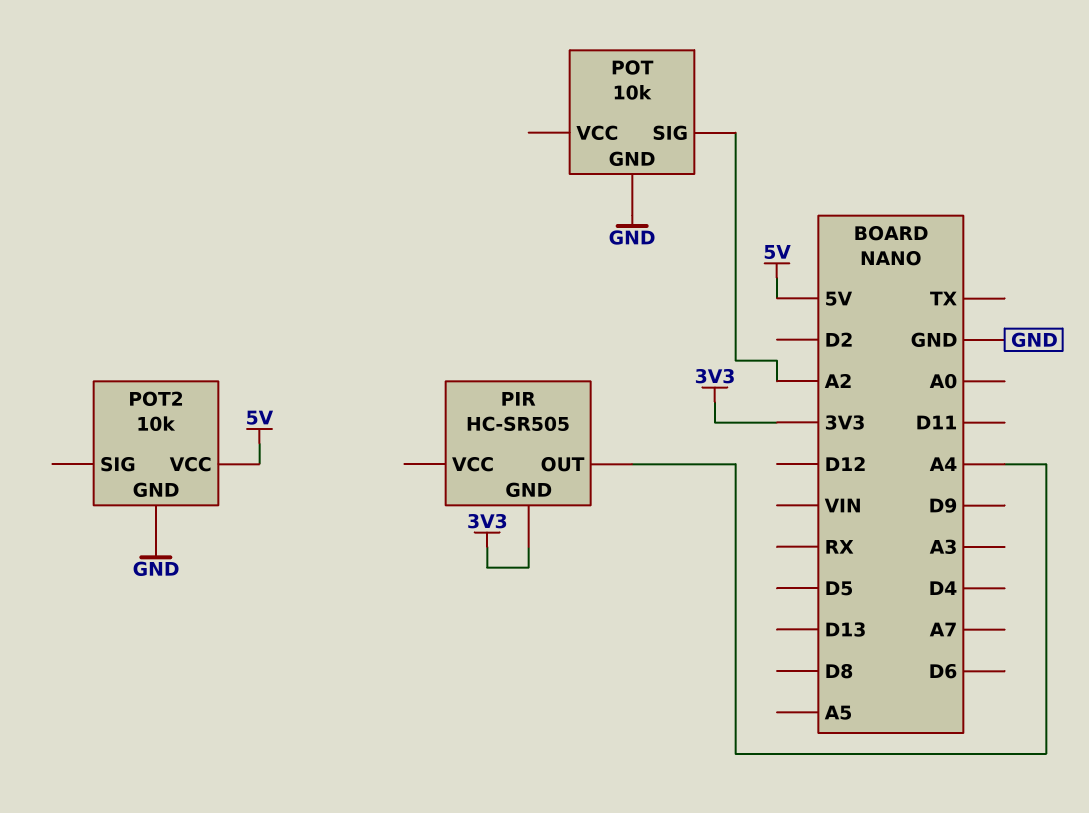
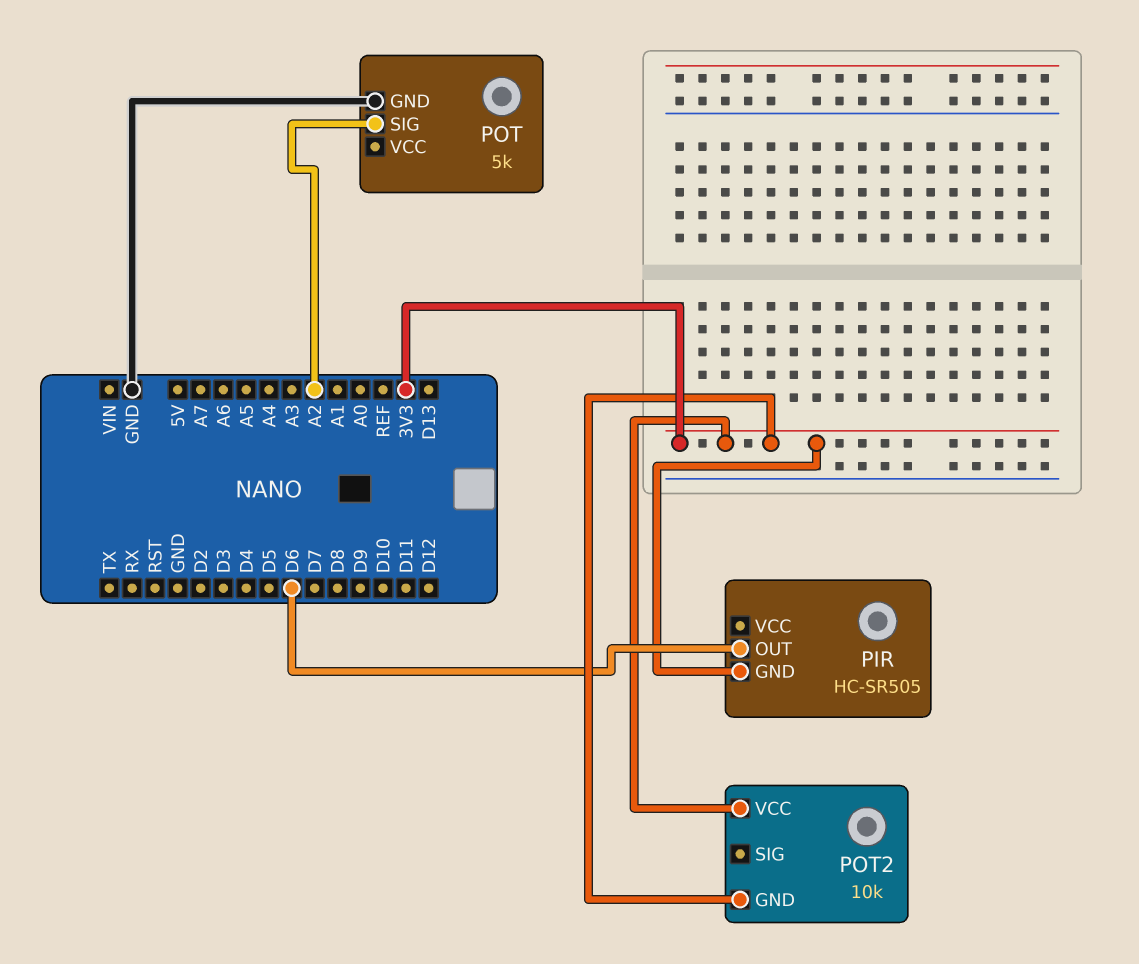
PIR pin OUT: A4 -> D6
POT: 10k -> 5k
POT2 pin GND: GND -> 3V3
POT2 pin VCC: 5V -> 3V3

